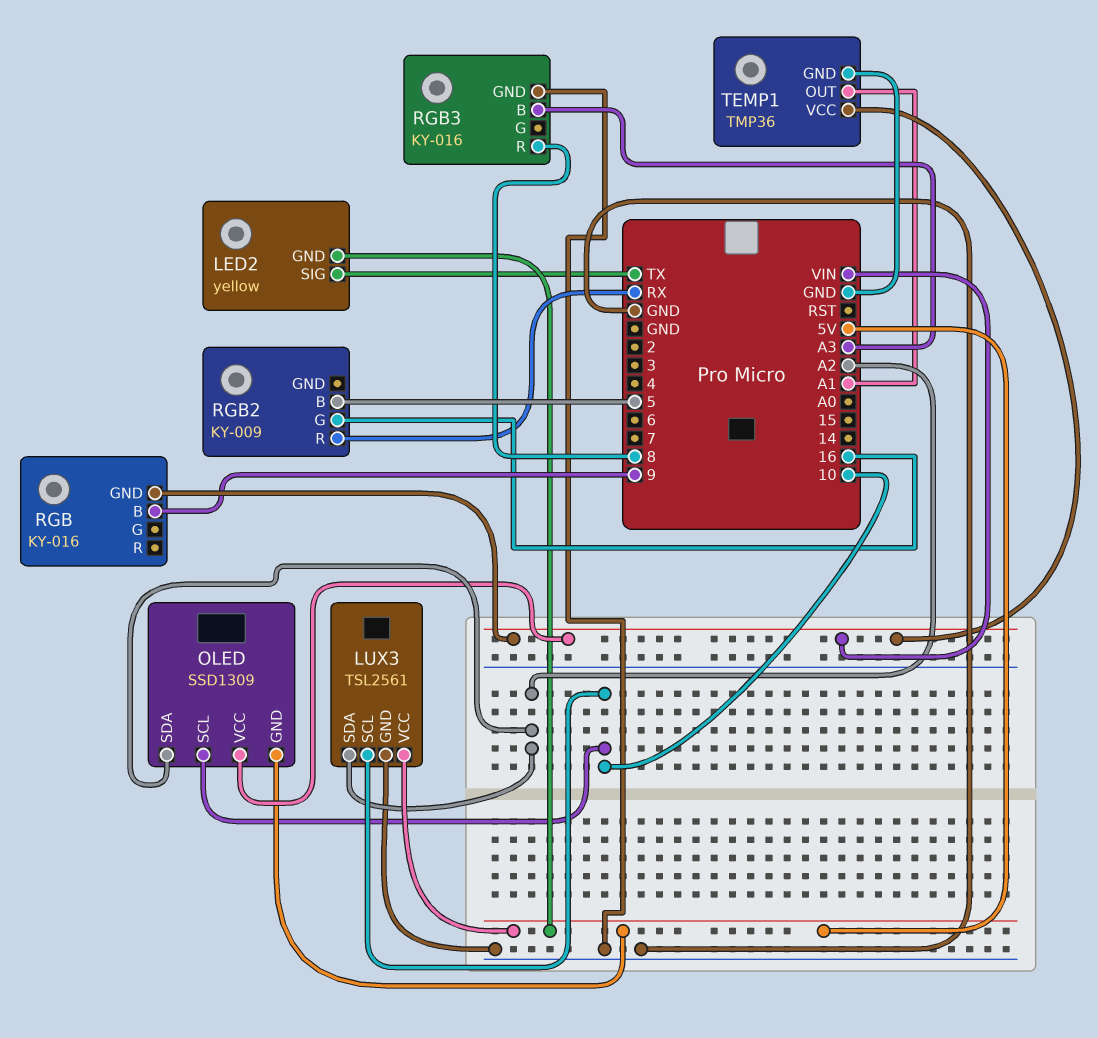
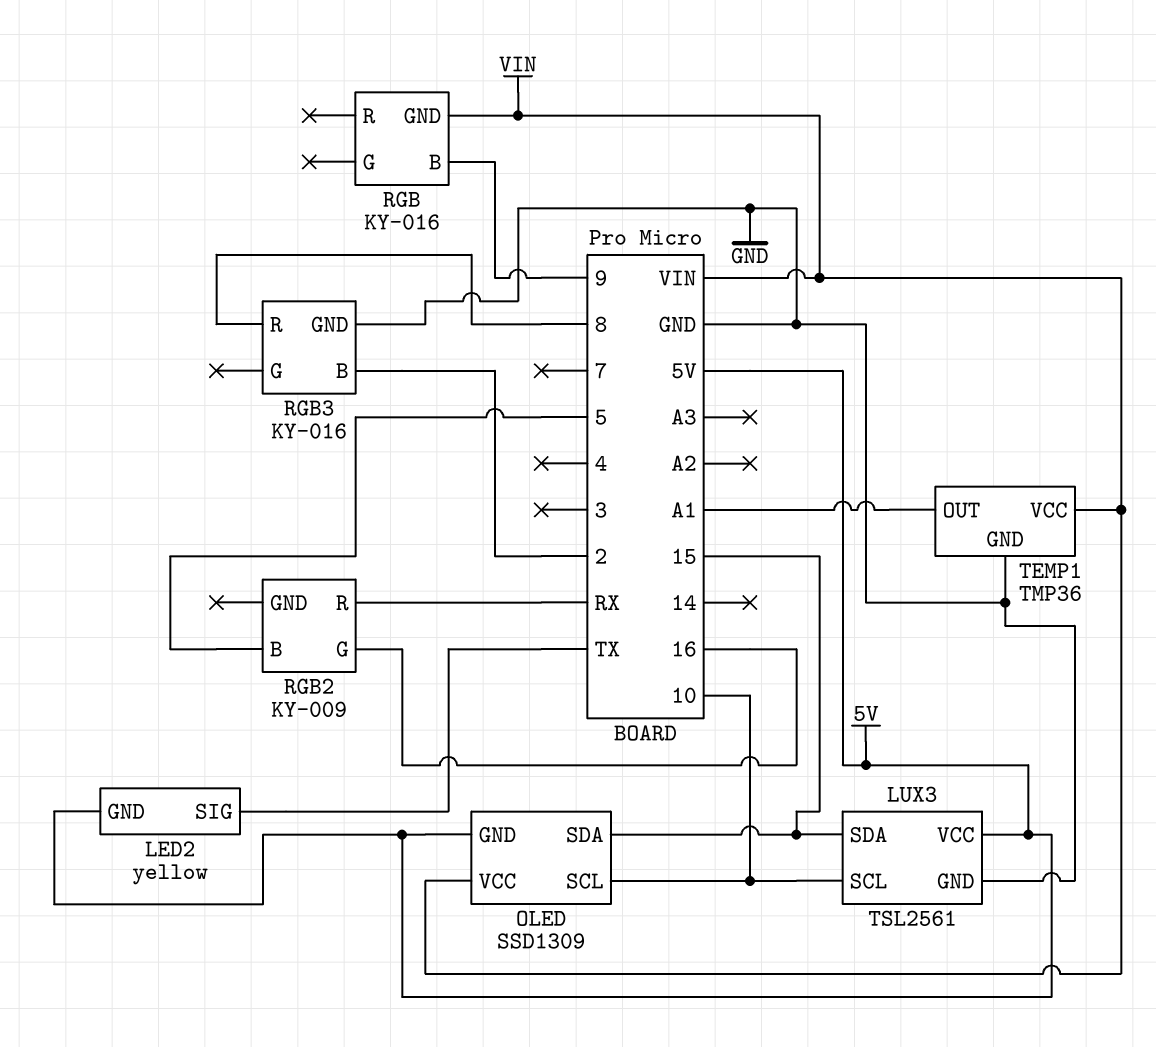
LUX3 pin SDA: A2 -> 15
OLED pin SDA: A2 -> 15
RGB3 pin B: A3 -> 2

